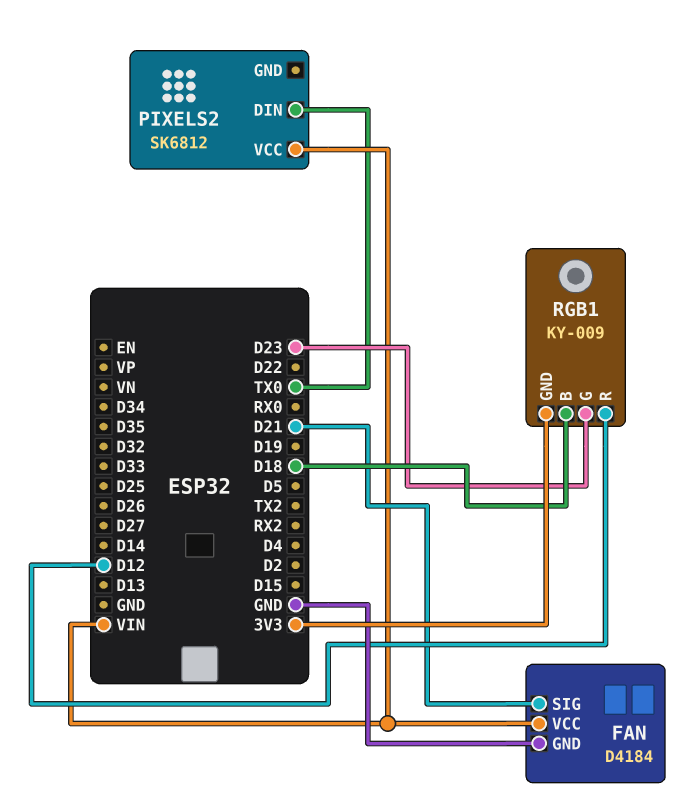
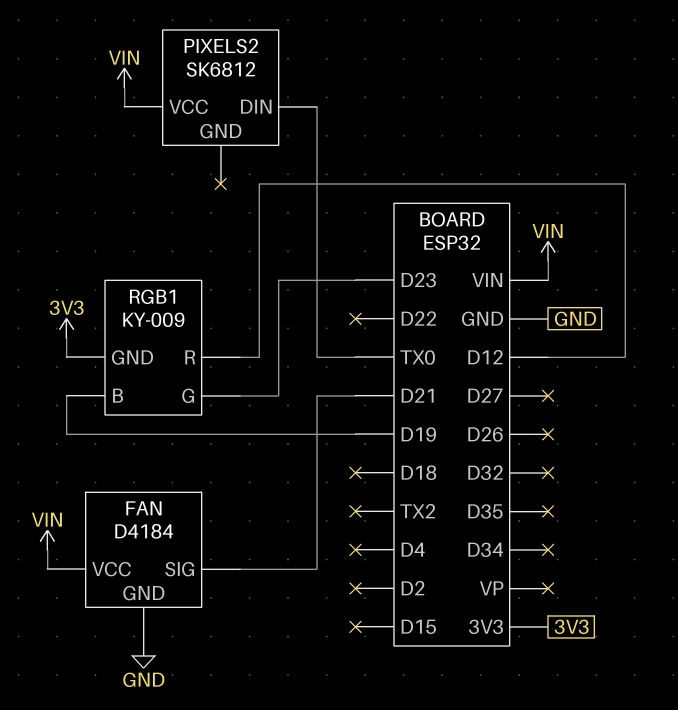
RGB1 pin B: D18 -> D19

